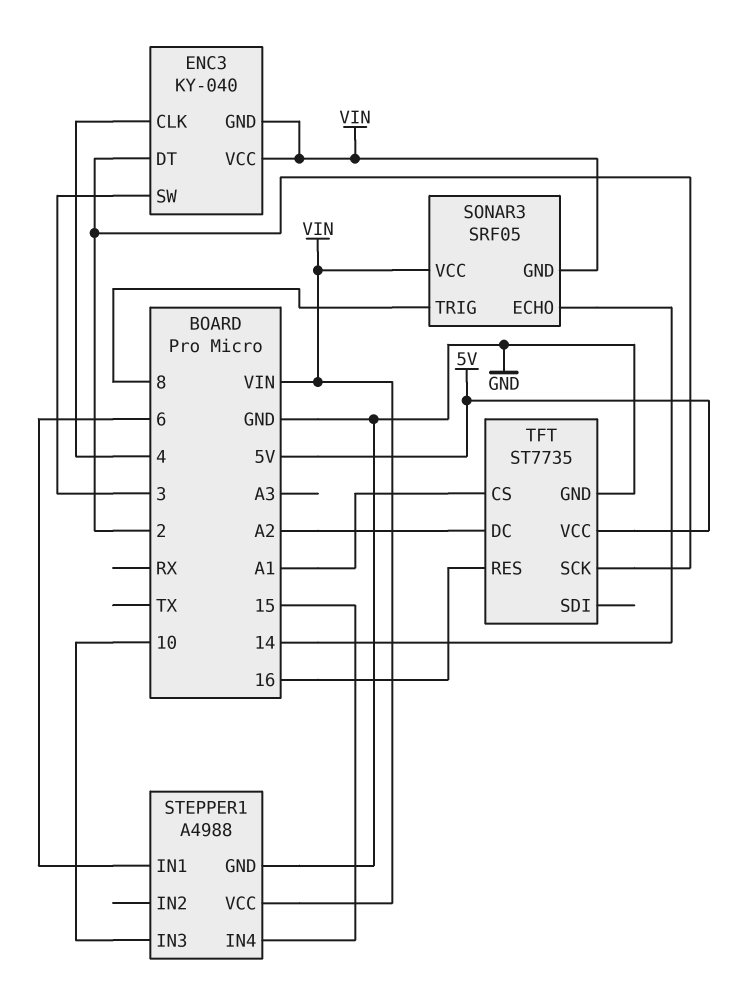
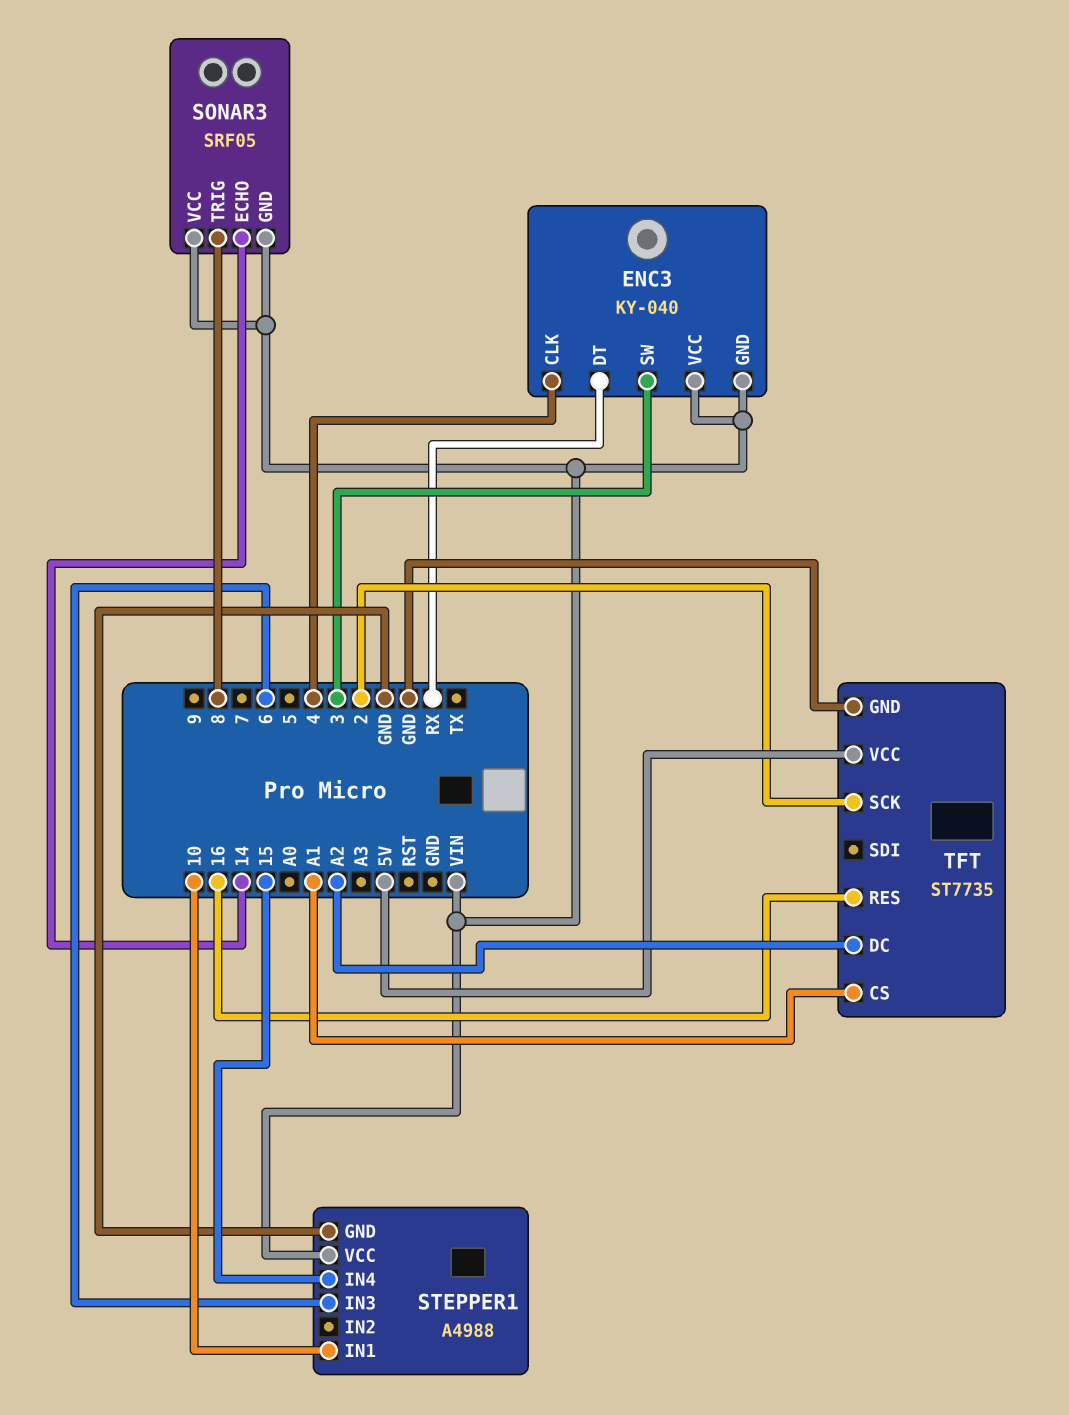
ENC3 pin DT: 2 -> RX
STEPPER1 pin IN1: 6 -> 10
STEPPER1 pin IN3: 10 -> 6

